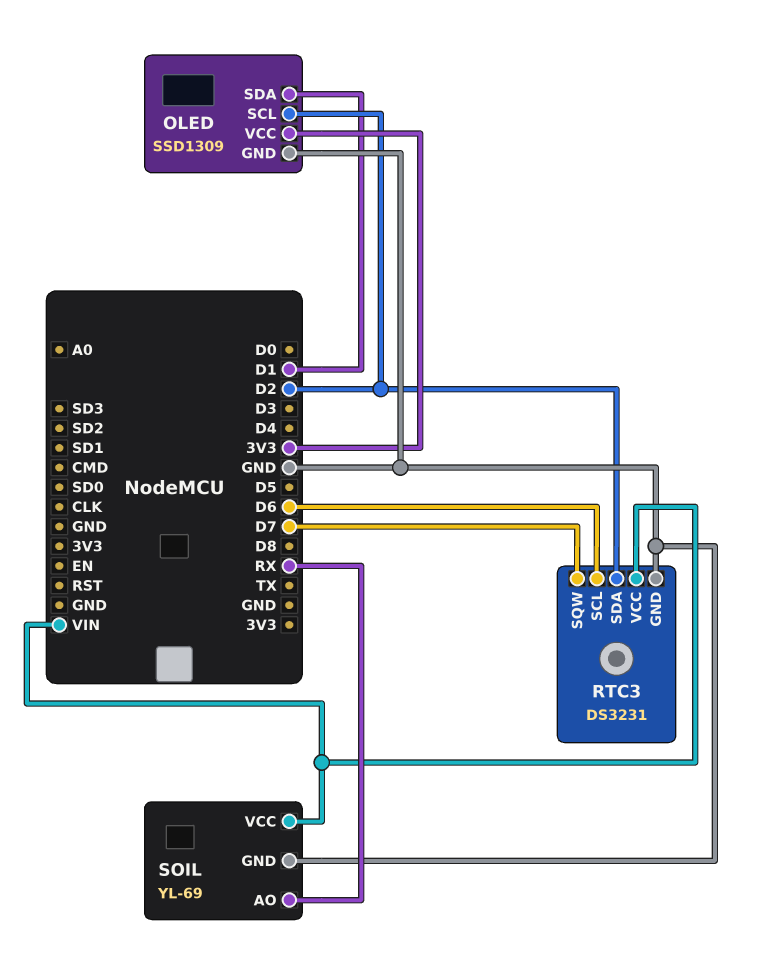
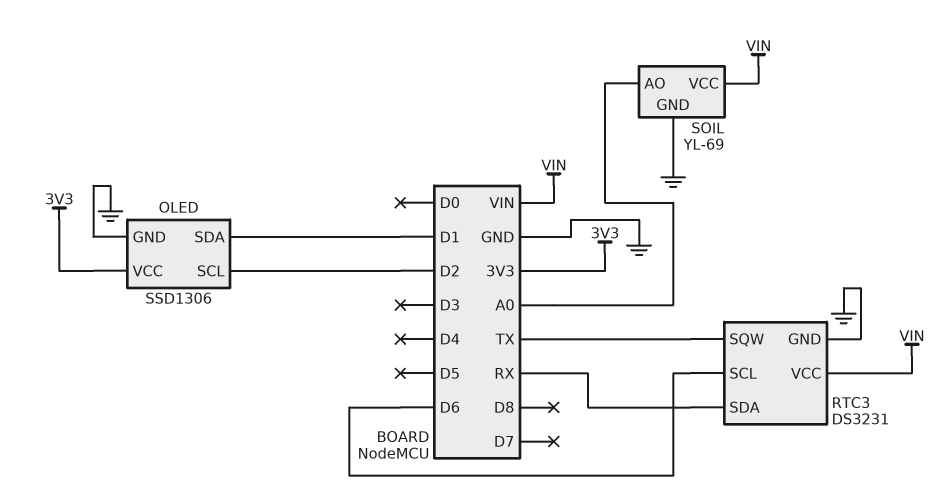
OLED: SSD1309 -> SSD1306
RTC3 pin SDA: D2 -> RX
RTC3 pin SQW: D7 -> TX
SOIL pin AO: RX -> A0

